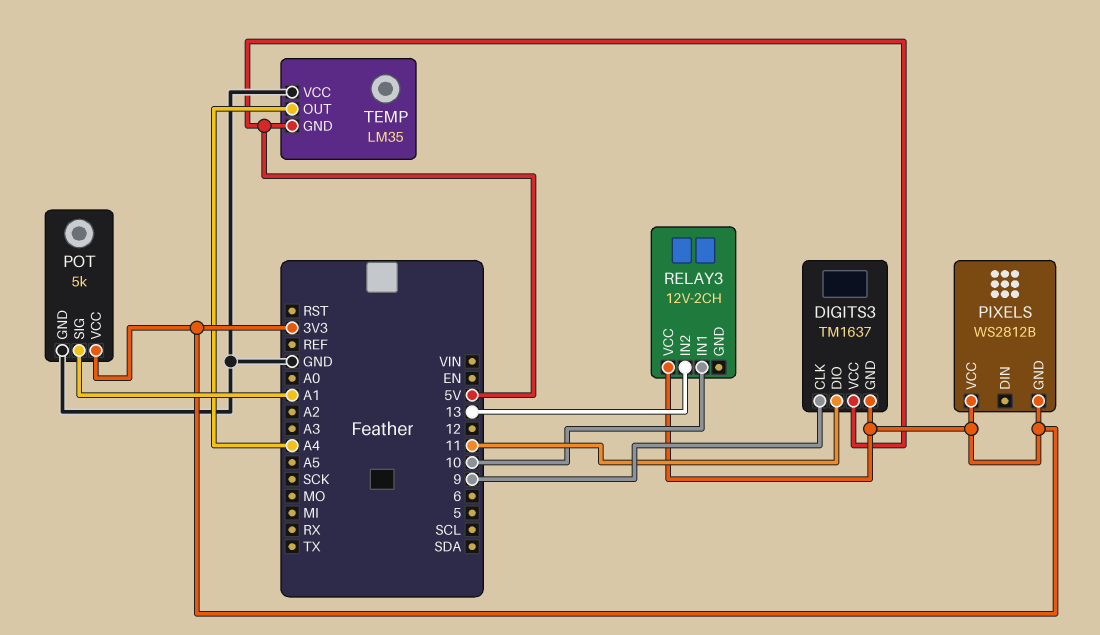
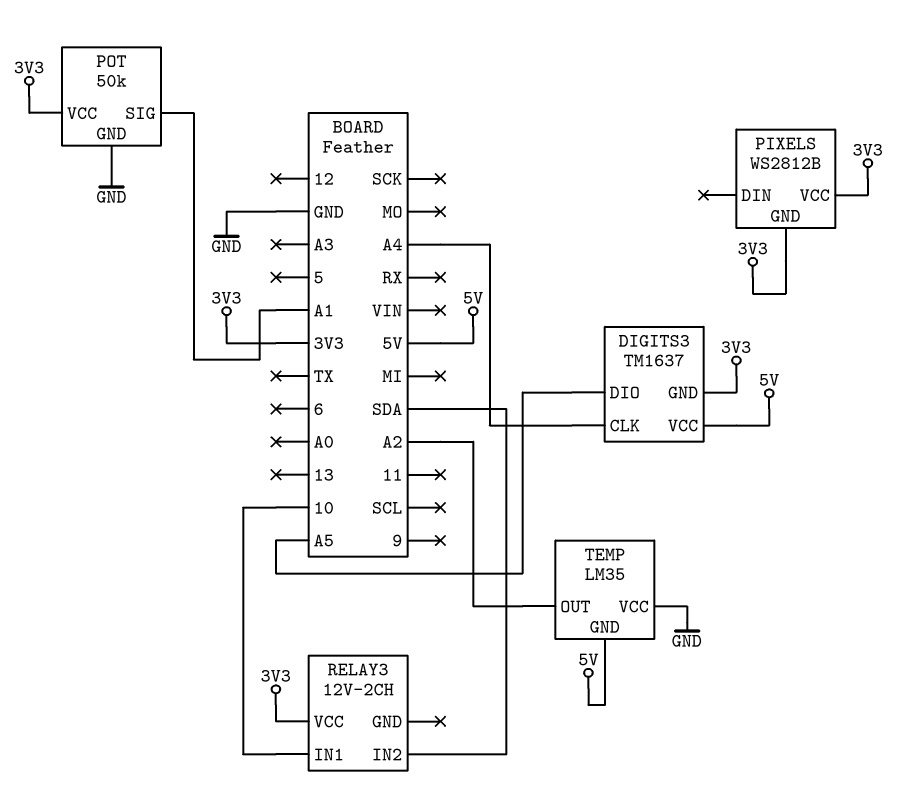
DIGITS3 pin CLK: 9 -> A4
DIGITS3 pin DIO: 11 -> A5
POT: 5k -> 50k
RELAY3 pin IN2: 13 -> SDA
TEMP pin OUT: A4 -> A2

